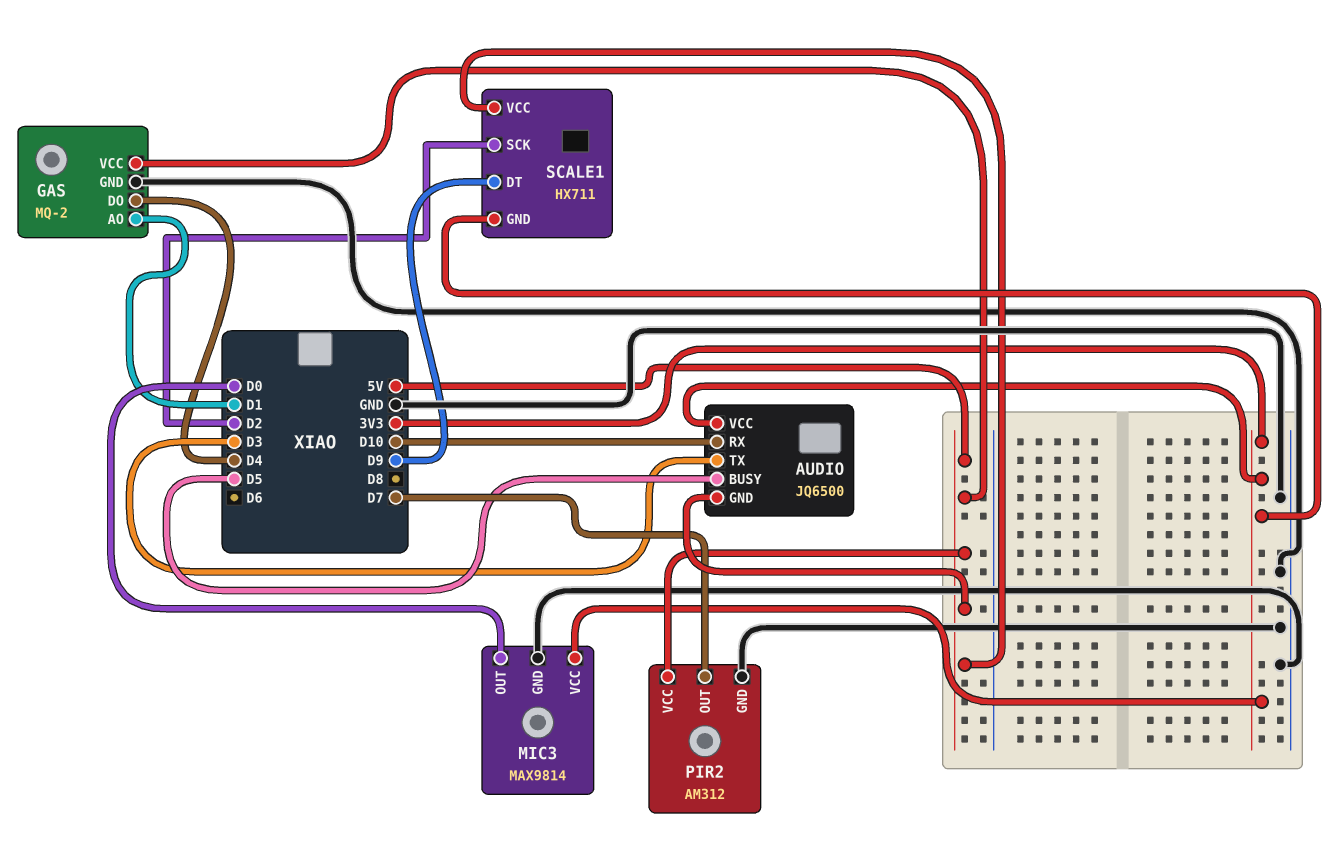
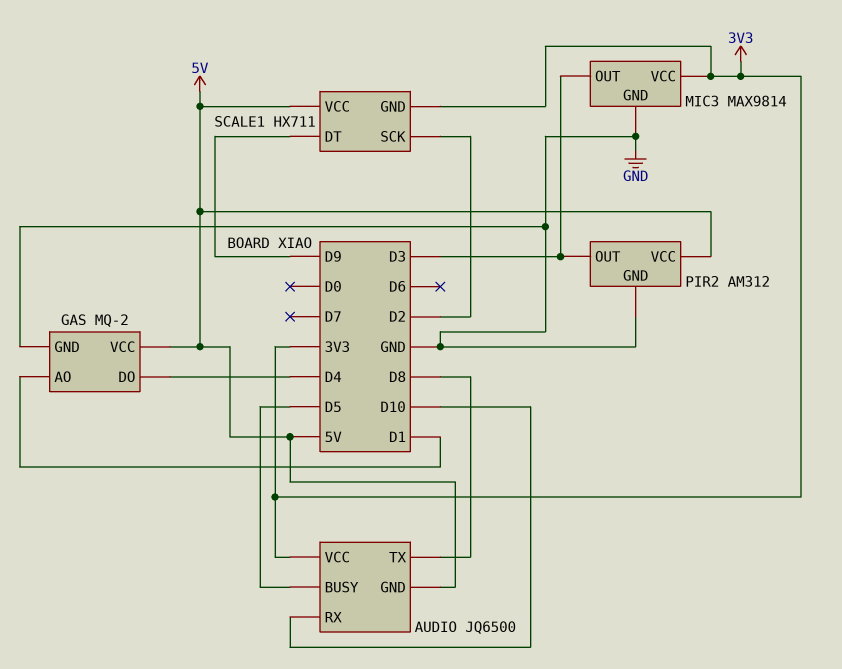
AUDIO pin TX: D3 -> D8
MIC3 pin OUT: D0 -> D3
PIR2 pin OUT: D7 -> D3

